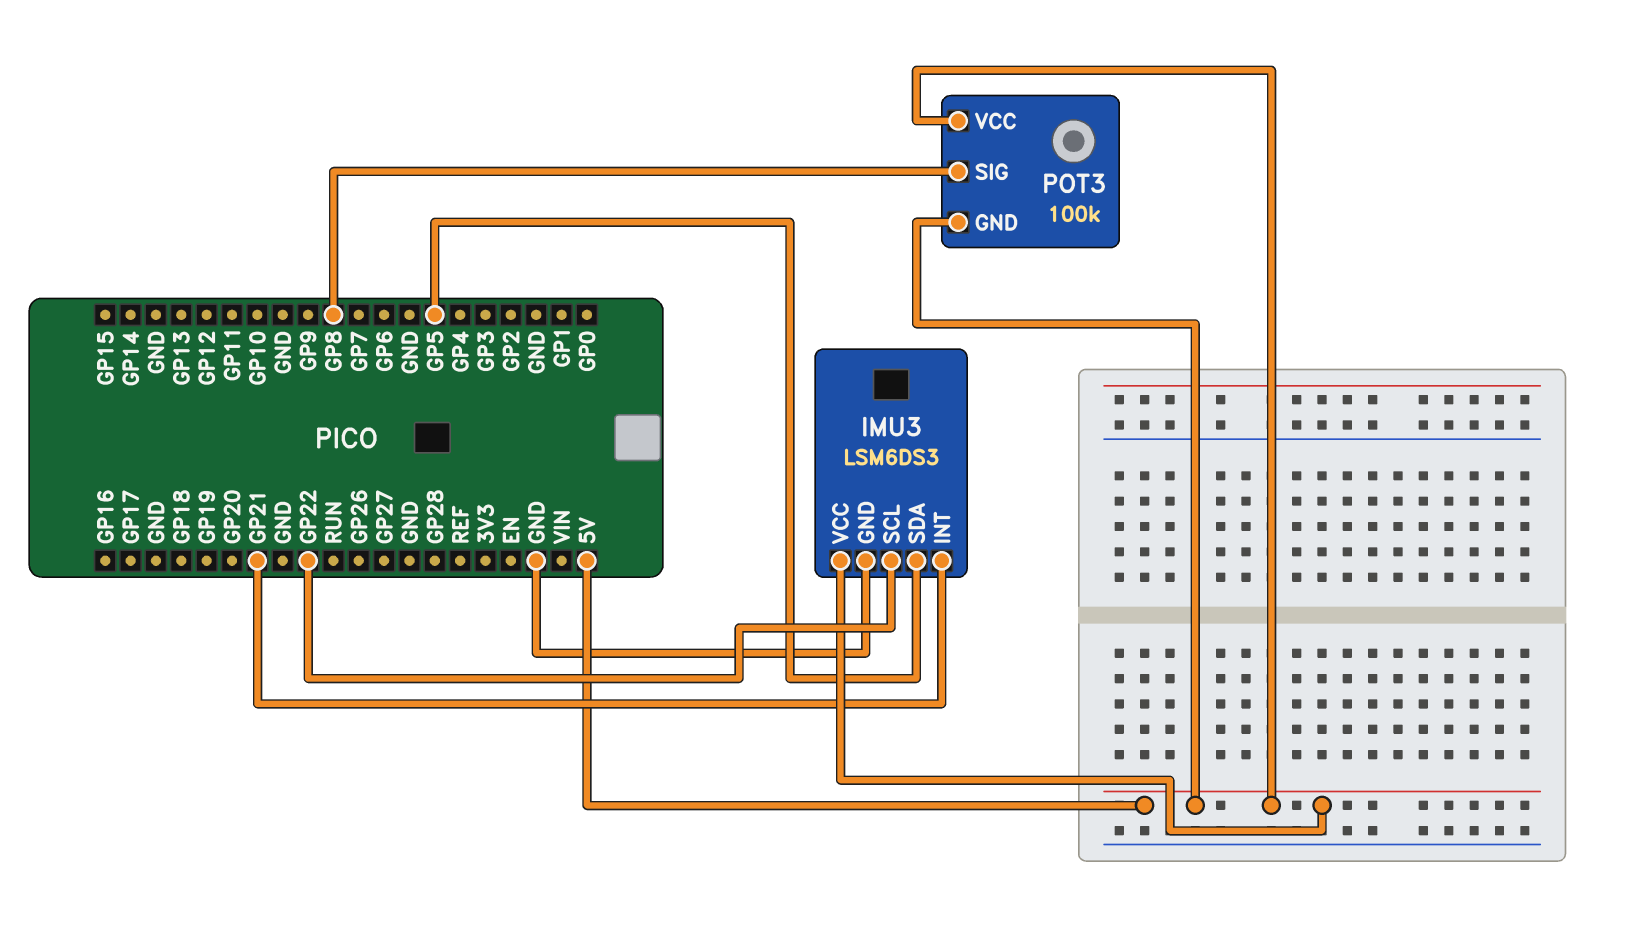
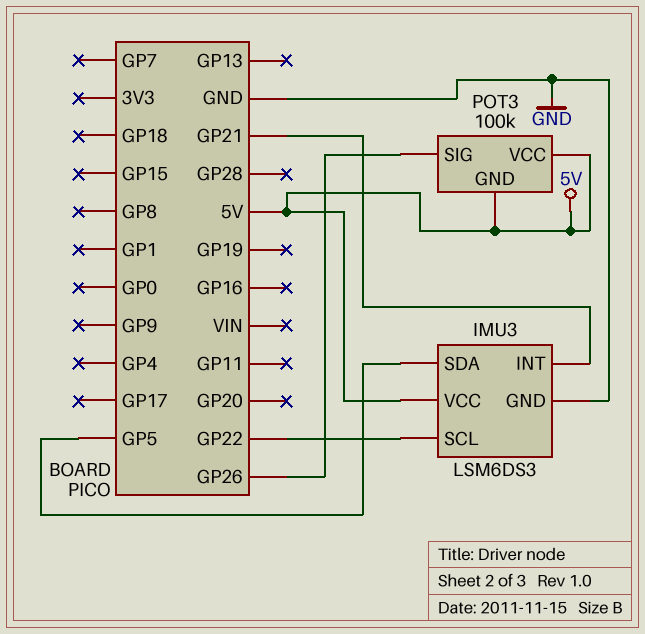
POT3 pin SIG: GP8 -> GP26

